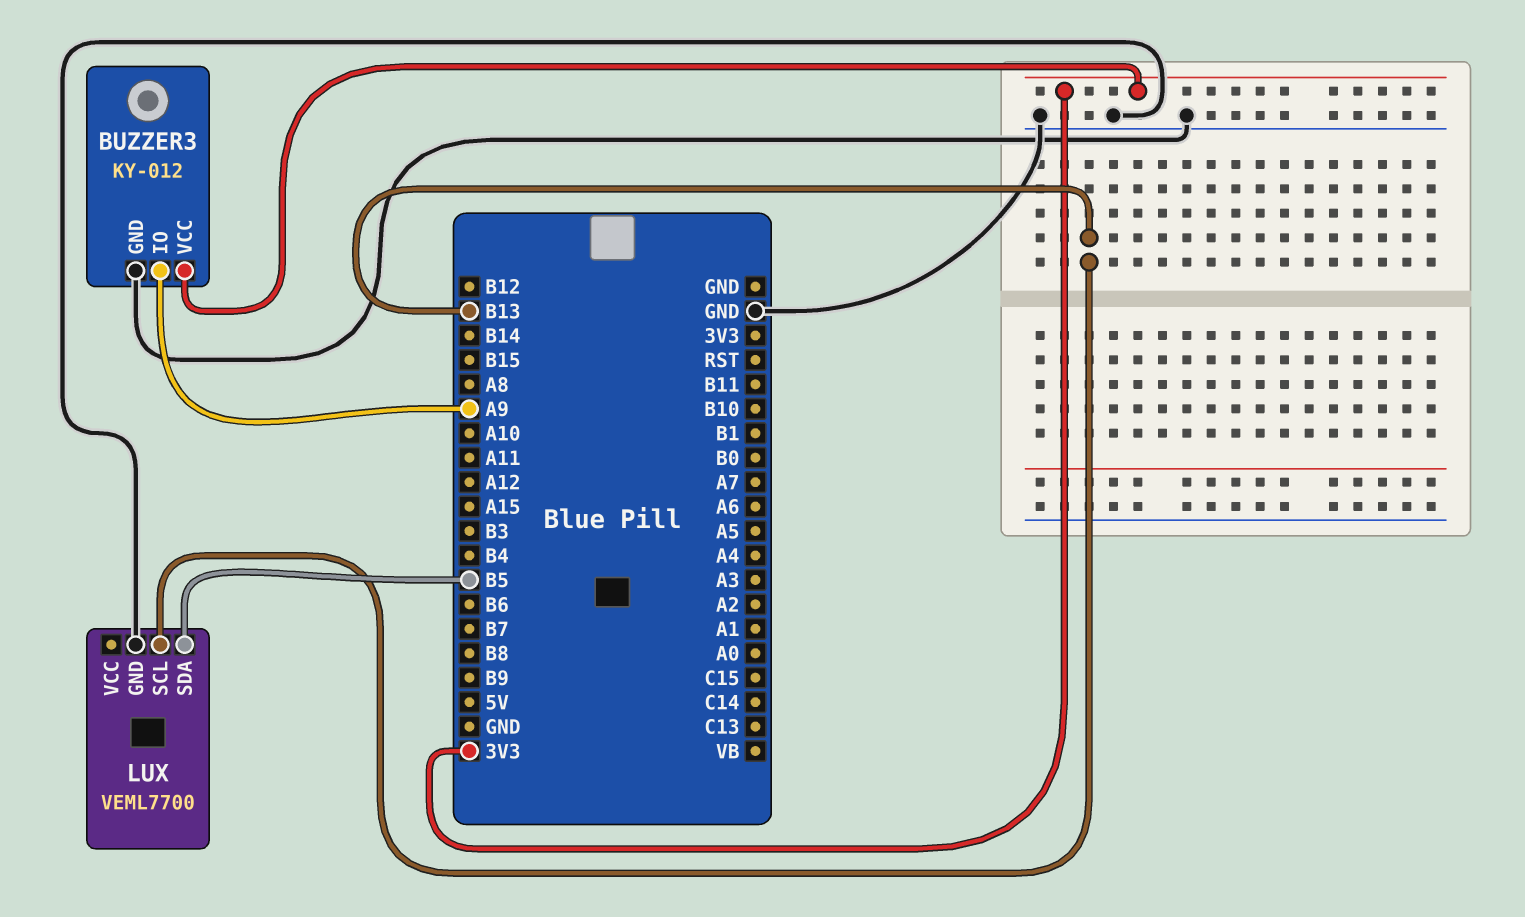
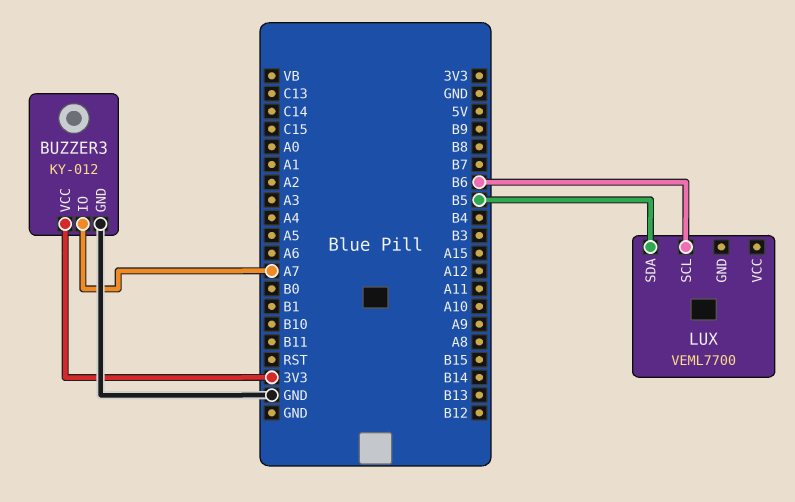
BUZZER3 pin IO: A9 -> A7
LUX pin GND: GND -> none
LUX pin SCL: B13 -> B6

